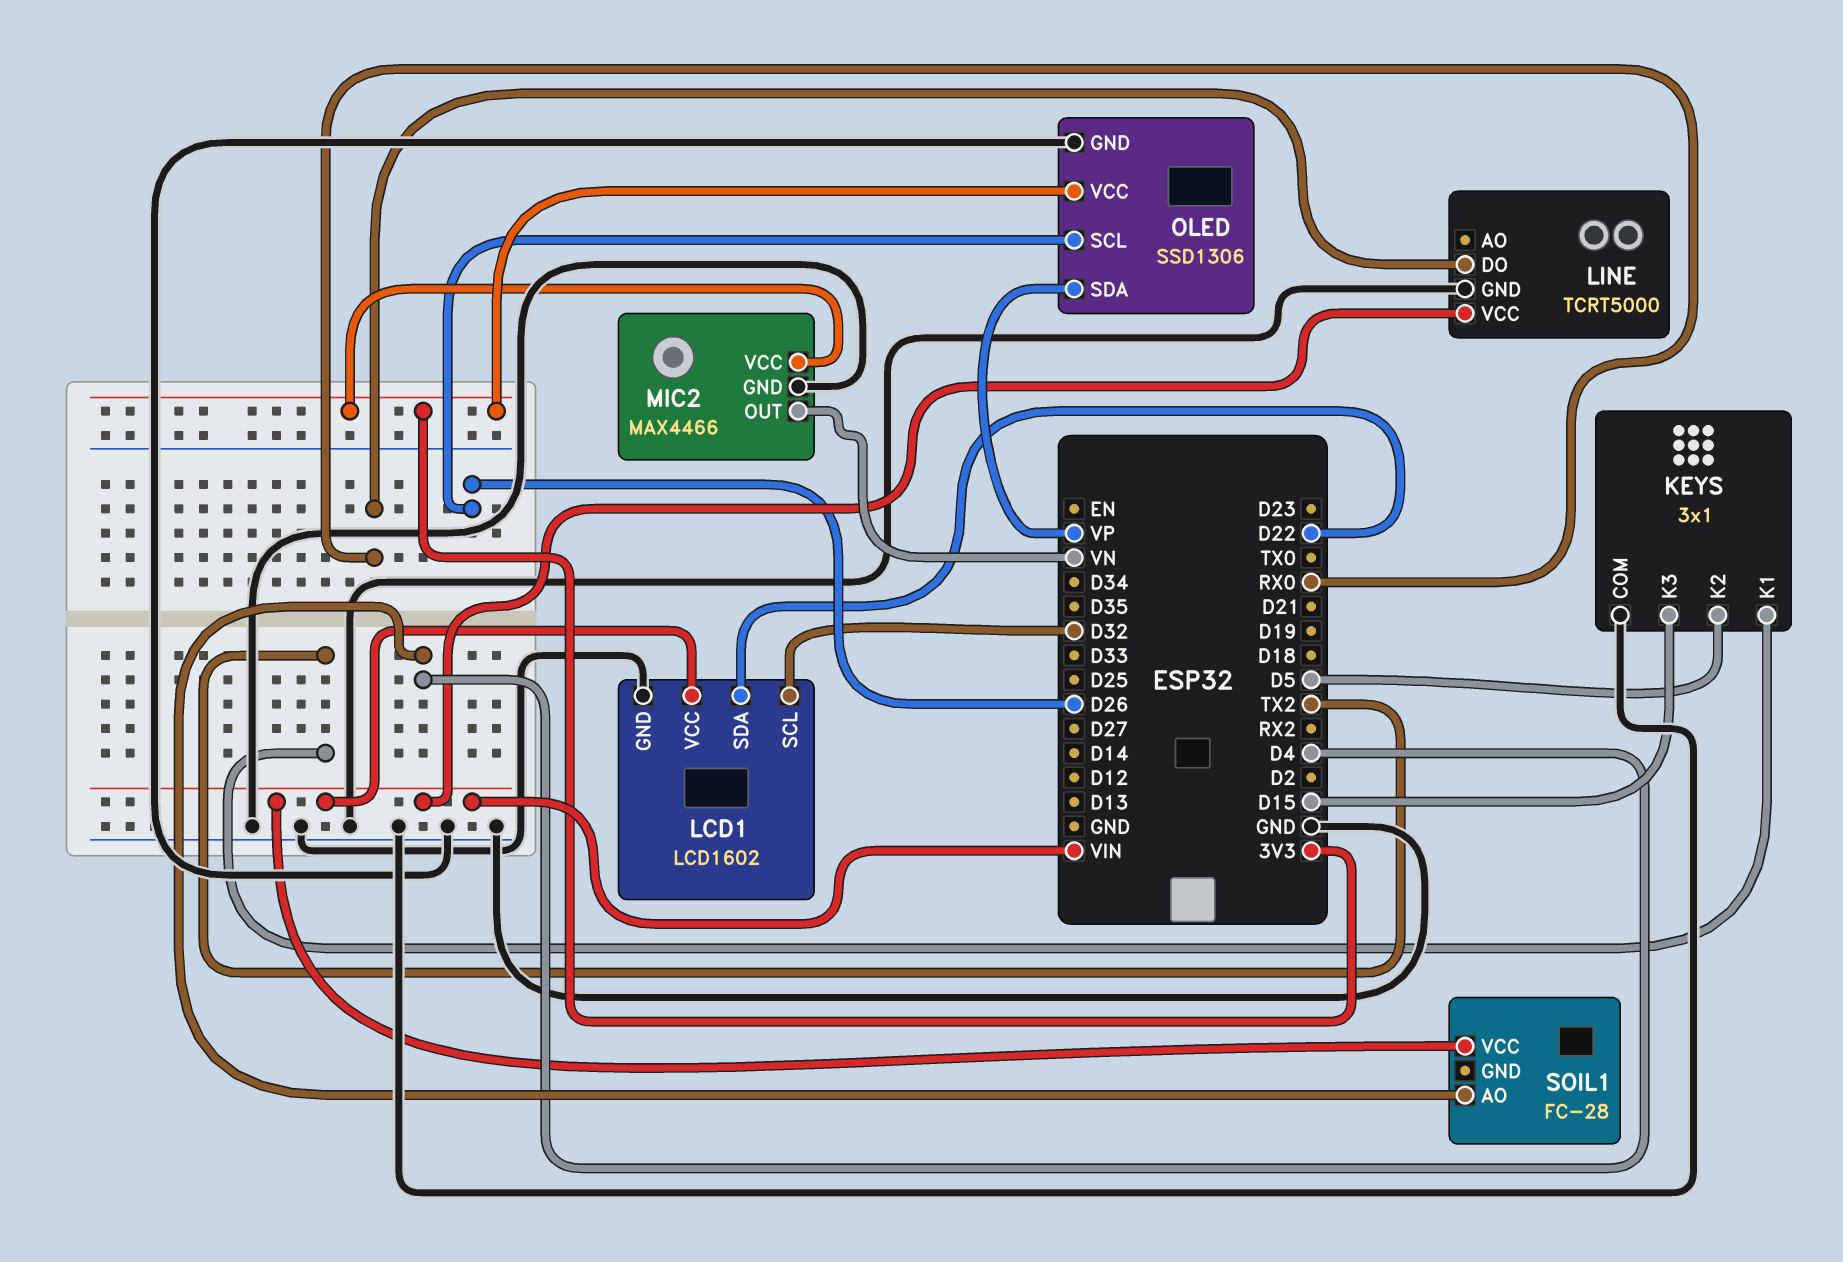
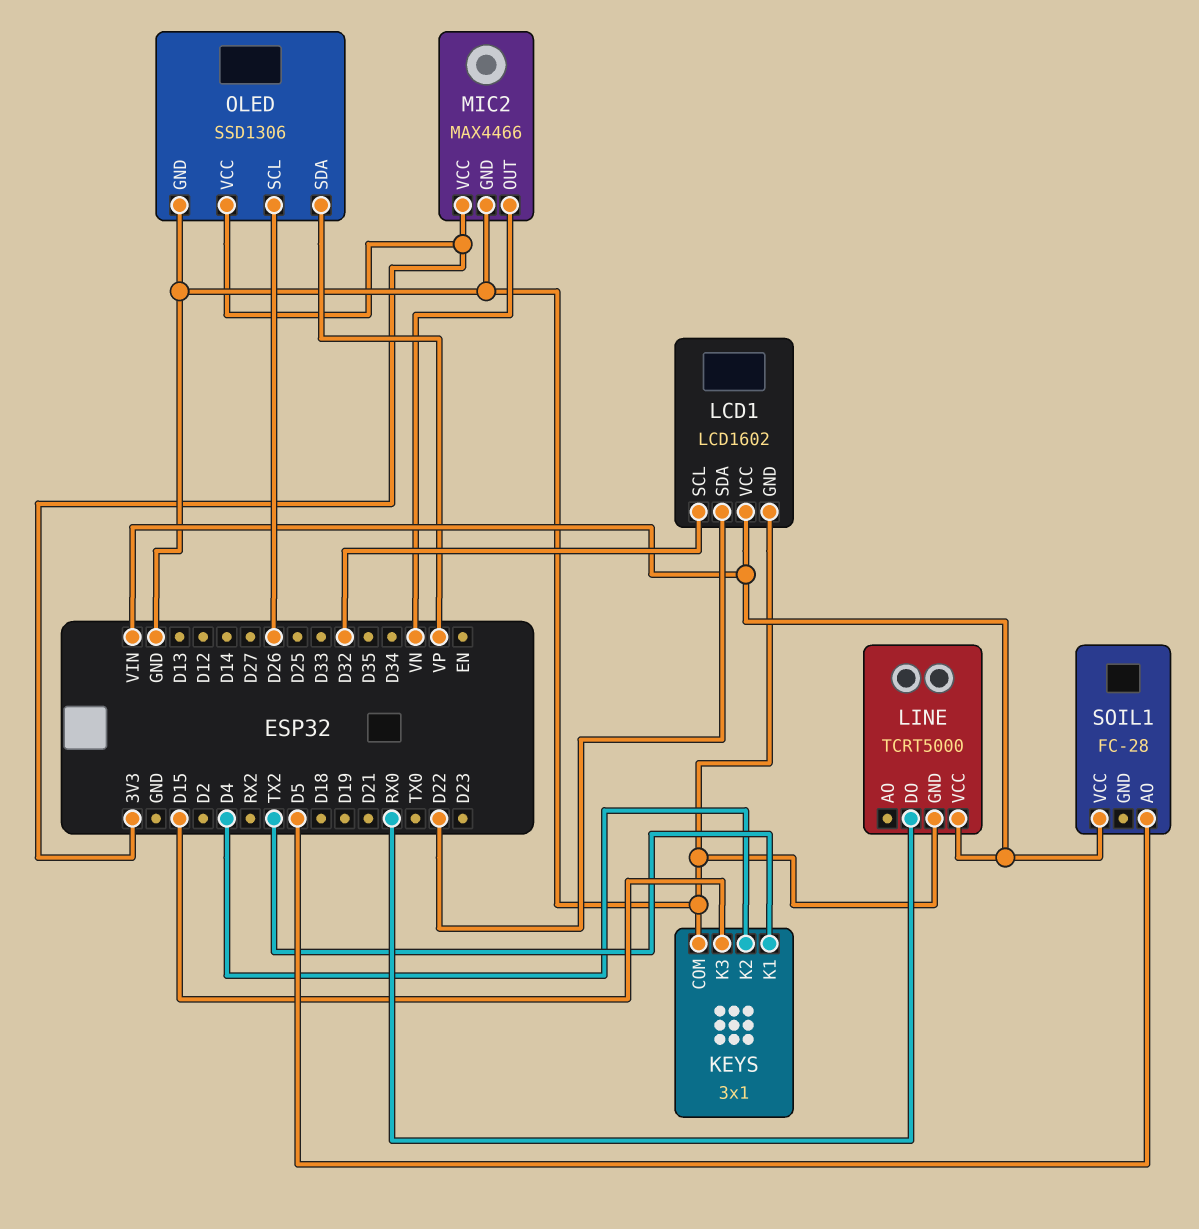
KEYS pin K2: D5 -> D4
SOIL1 pin AO: D4 -> D5

